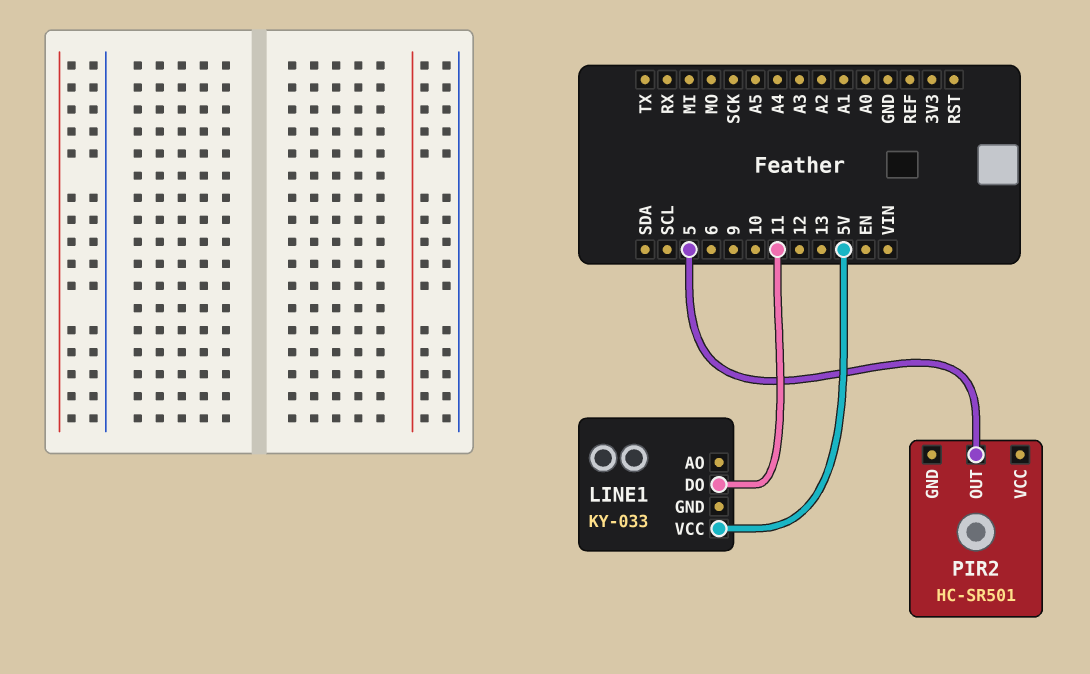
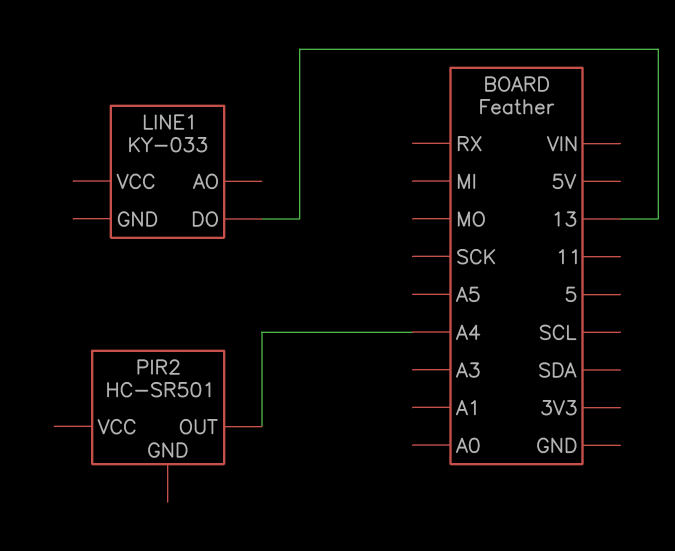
LINE1 pin DO: 11 -> 13
LINE1 pin VCC: 5V -> none
PIR2 pin OUT: 5 -> A4

